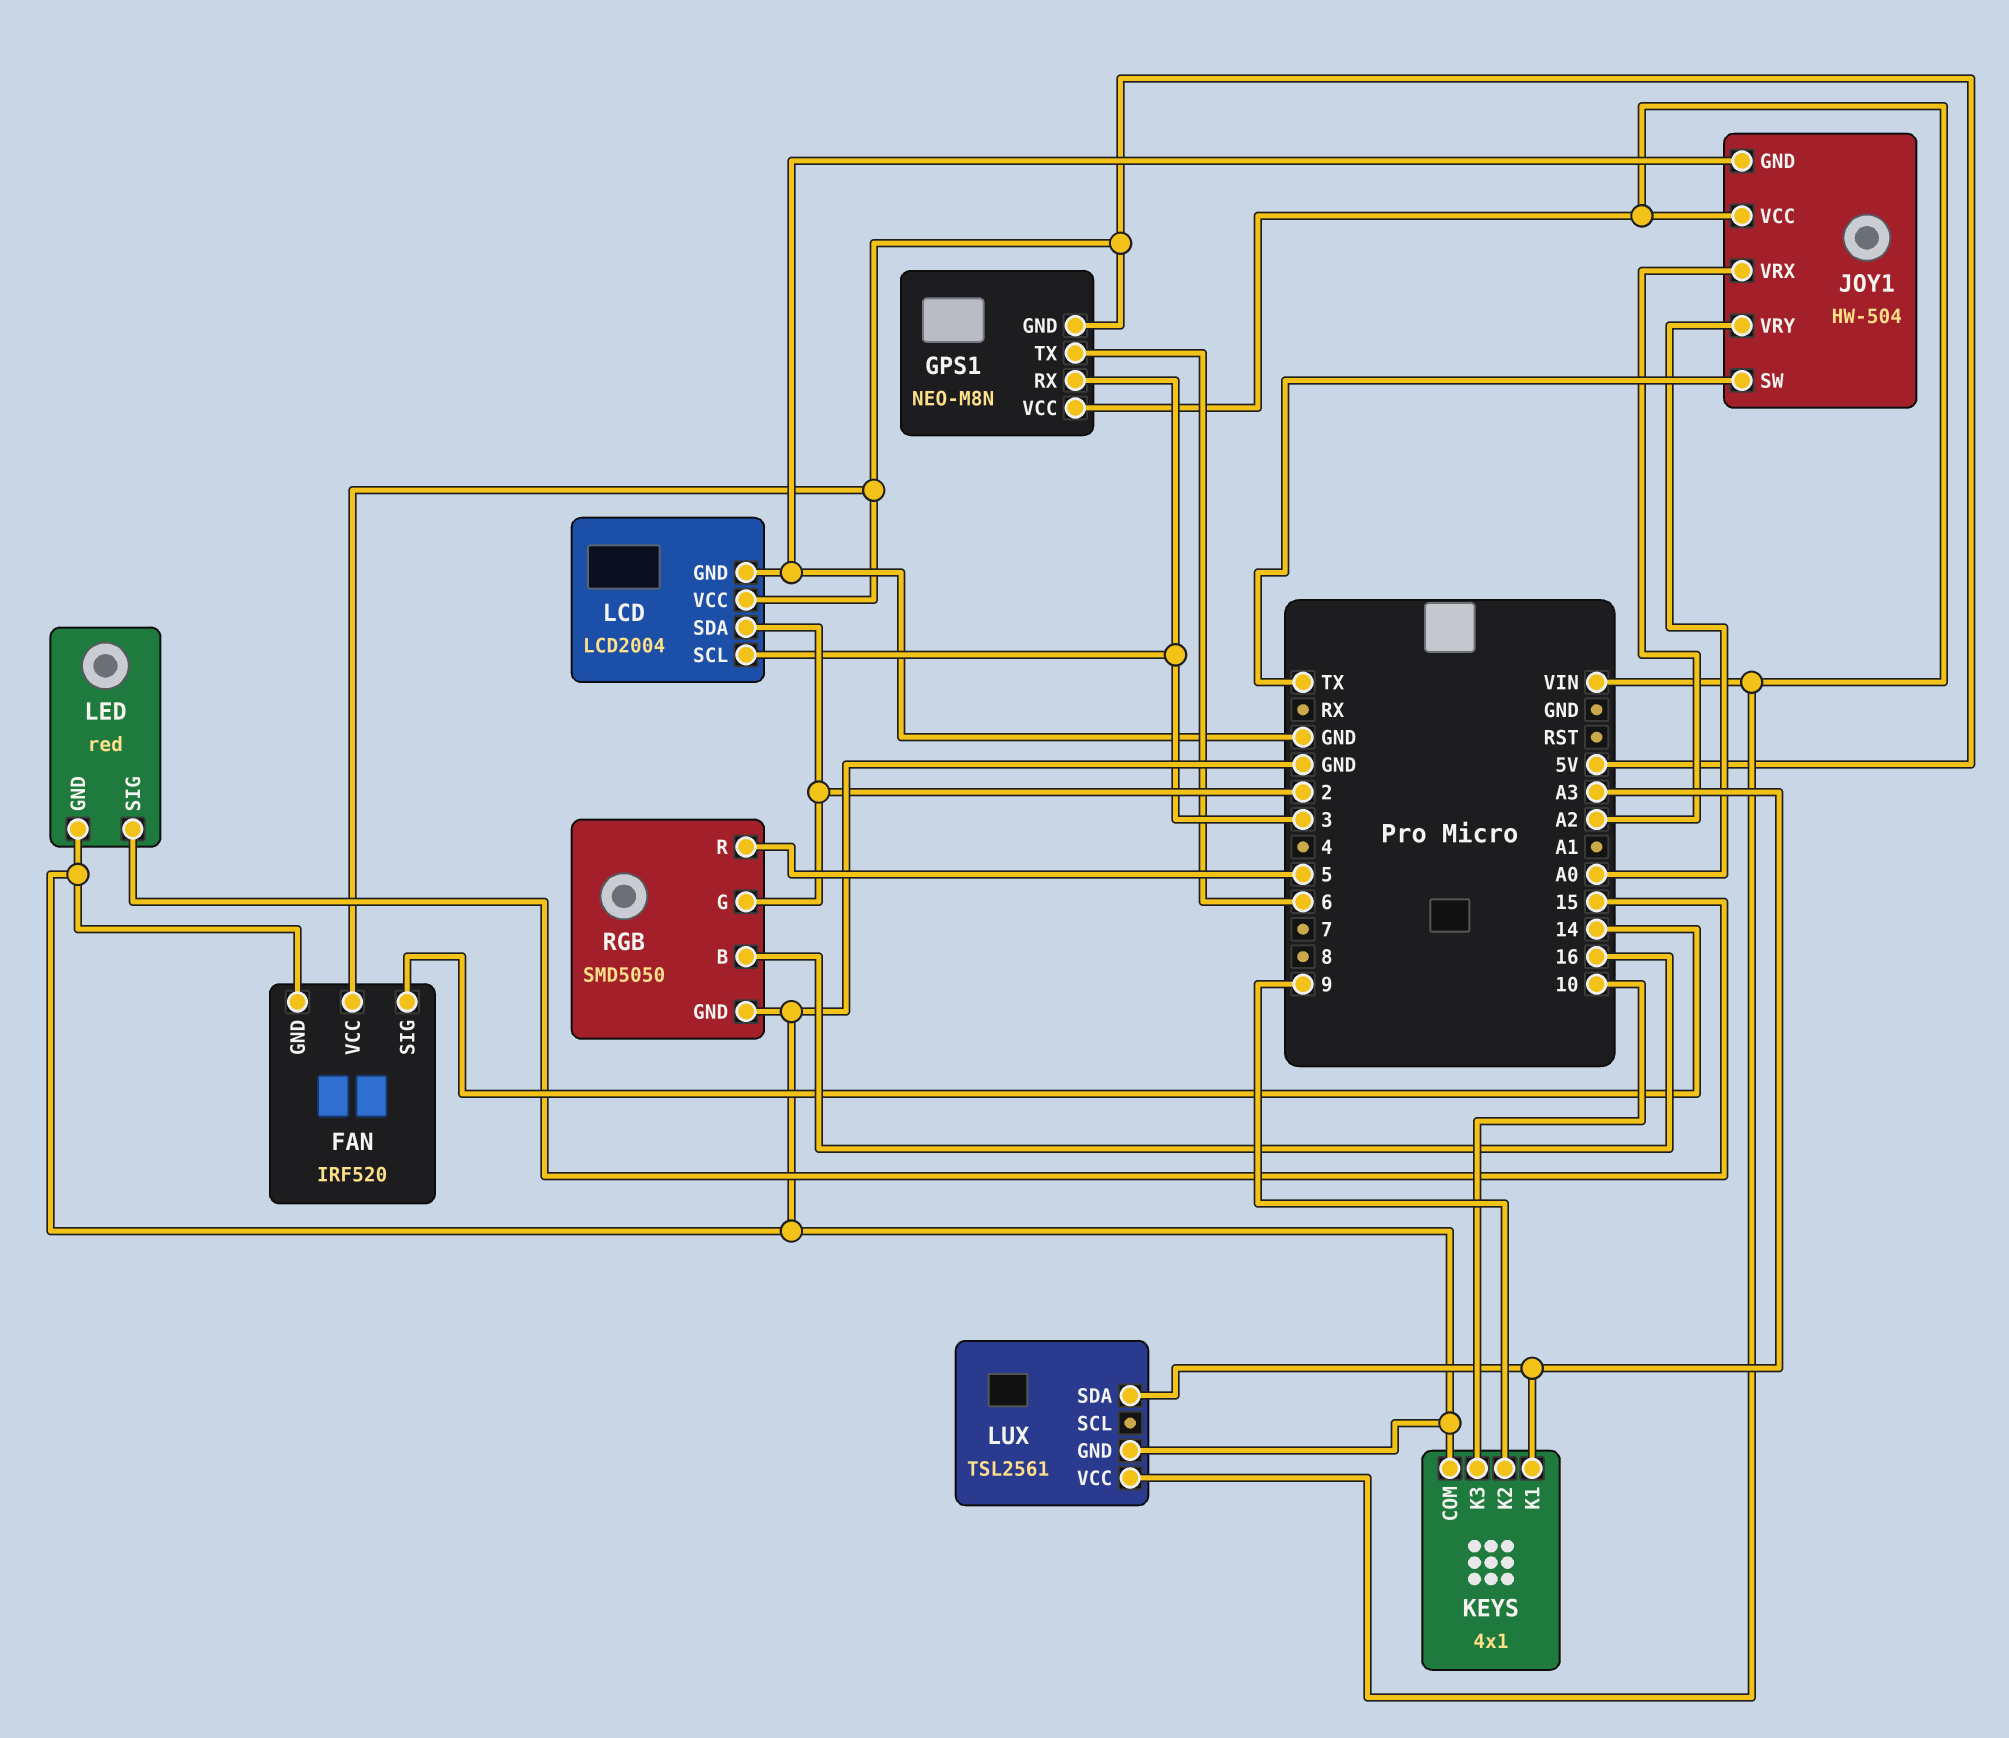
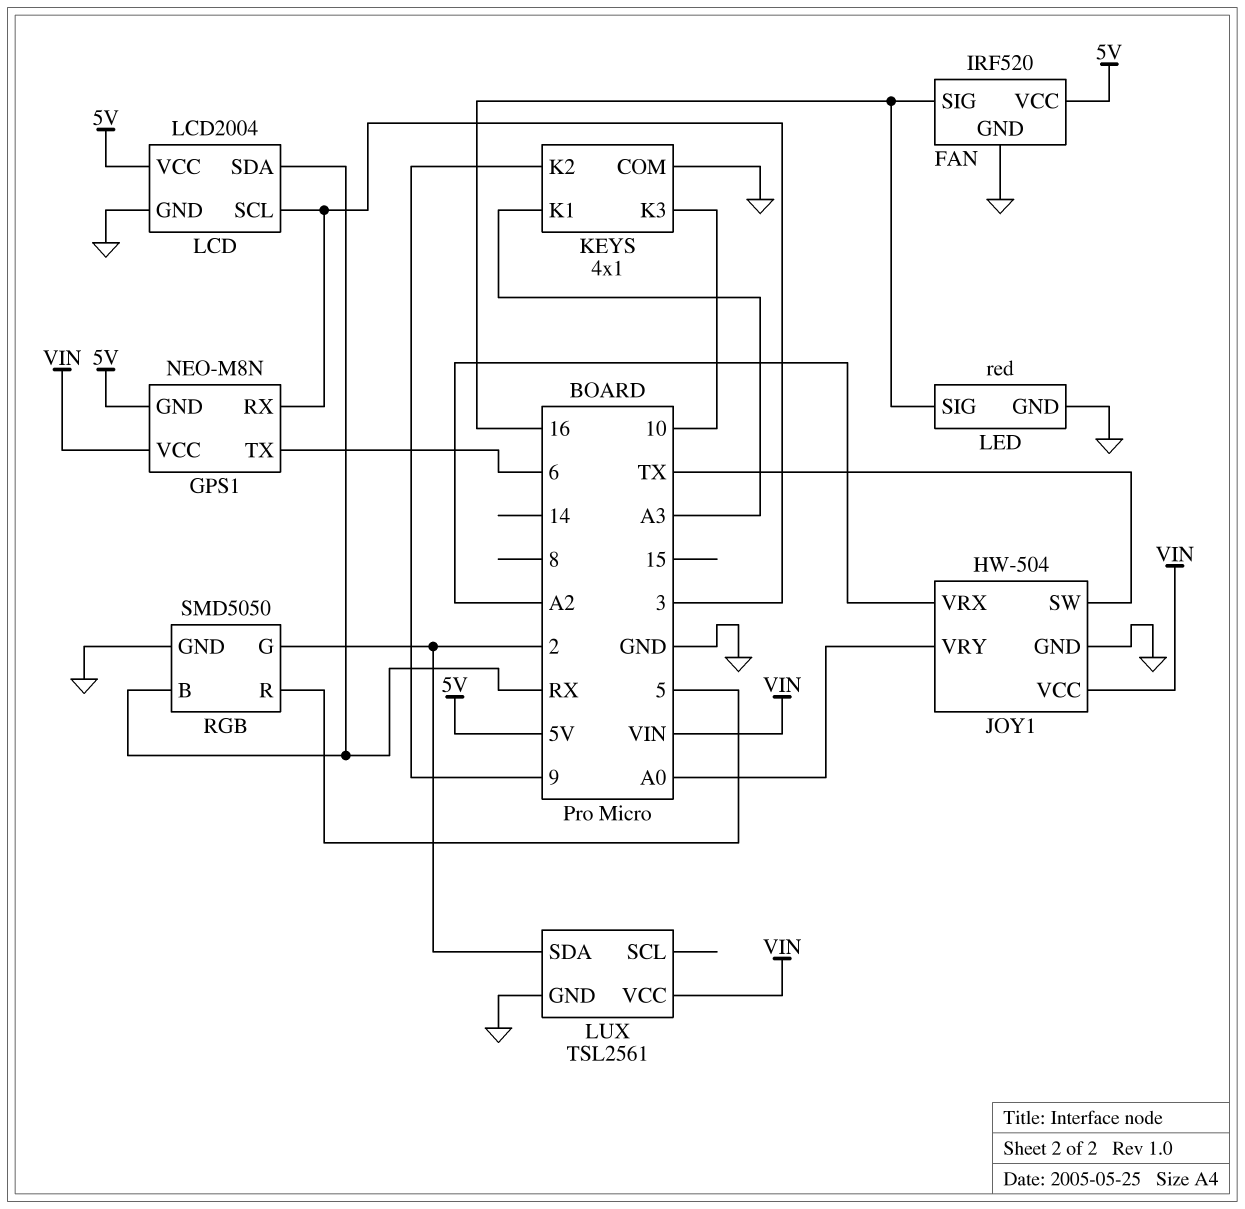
FAN pin SIG: 14 -> 16
LCD pin SDA: 2 -> RX
LED pin SIG: 15 -> 16
LUX pin SDA: A3 -> 2
RGB pin B: 16 -> RX

